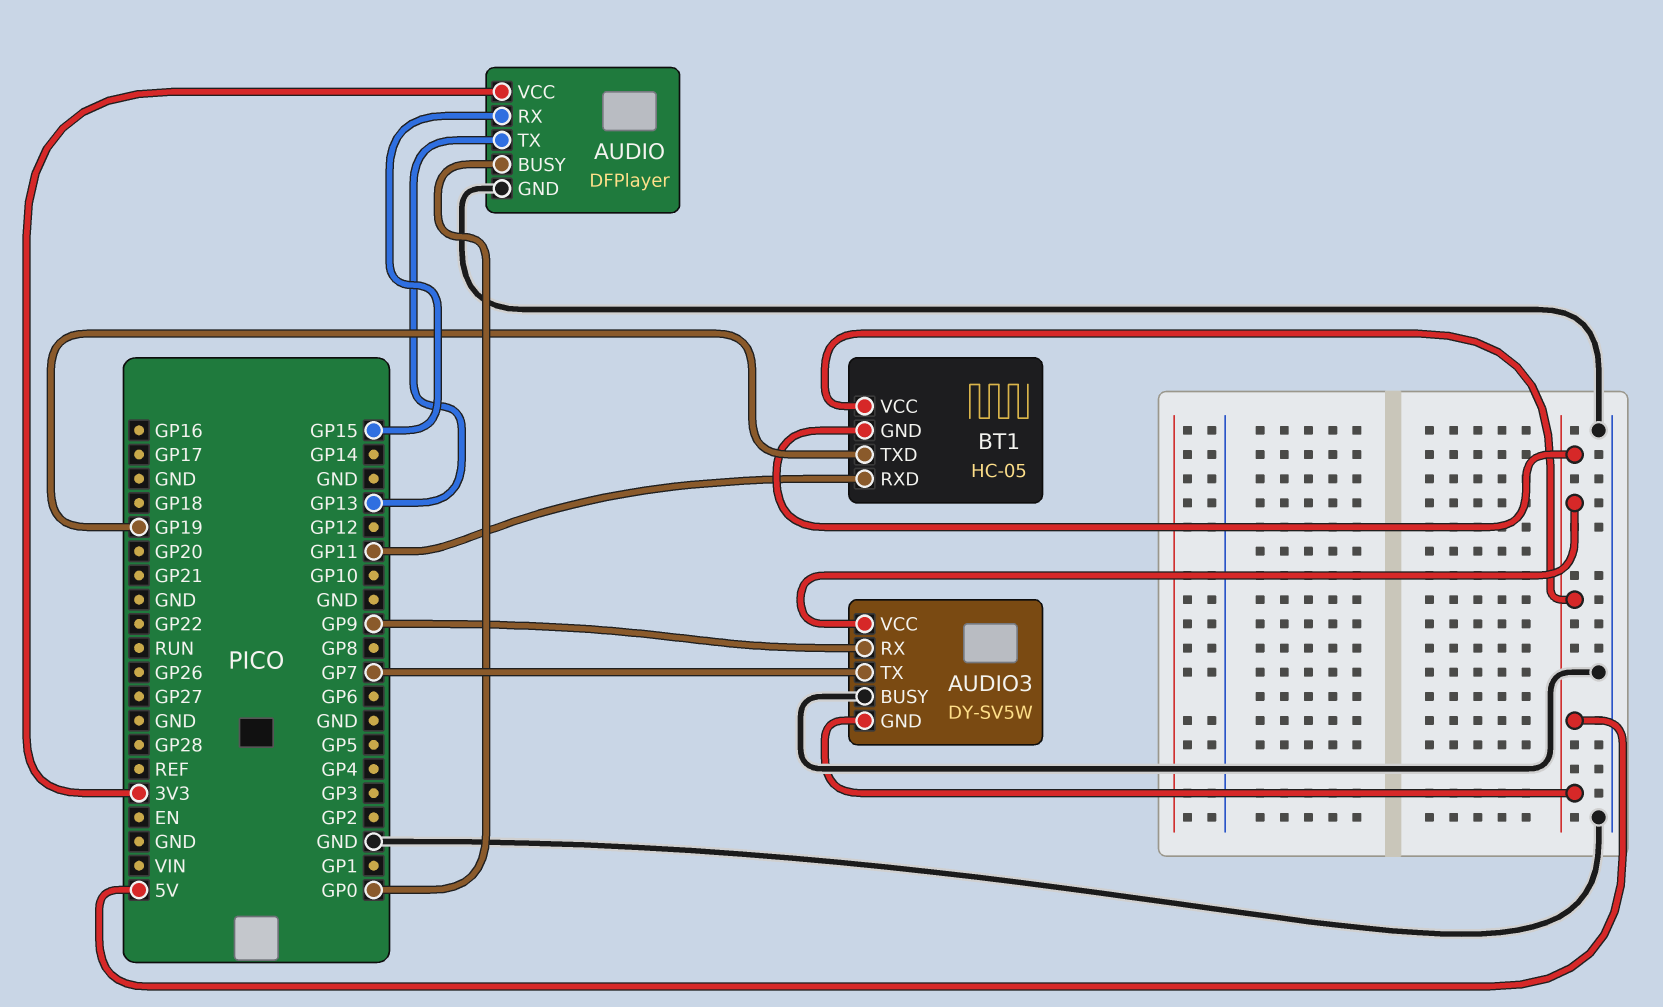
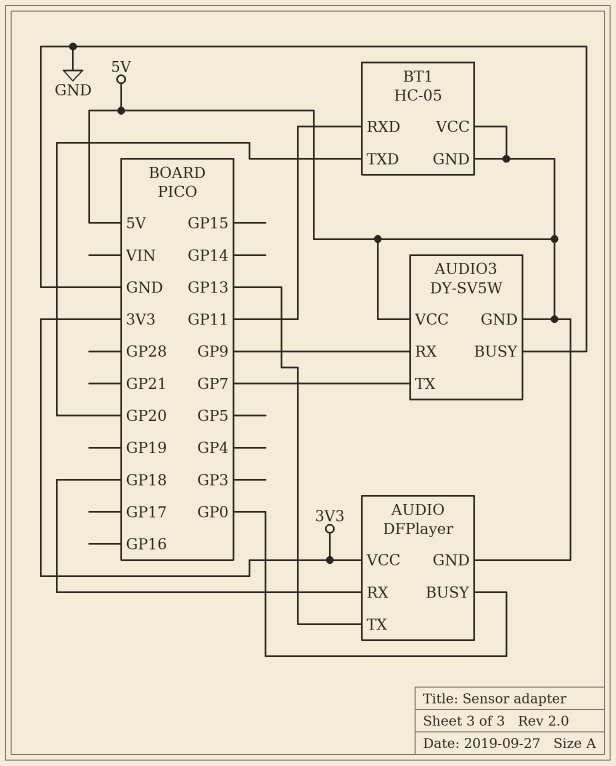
AUDIO pin GND: GND -> 5V
AUDIO pin RX: GP15 -> GP18
BT1 pin TXD: GP19 -> GP20

